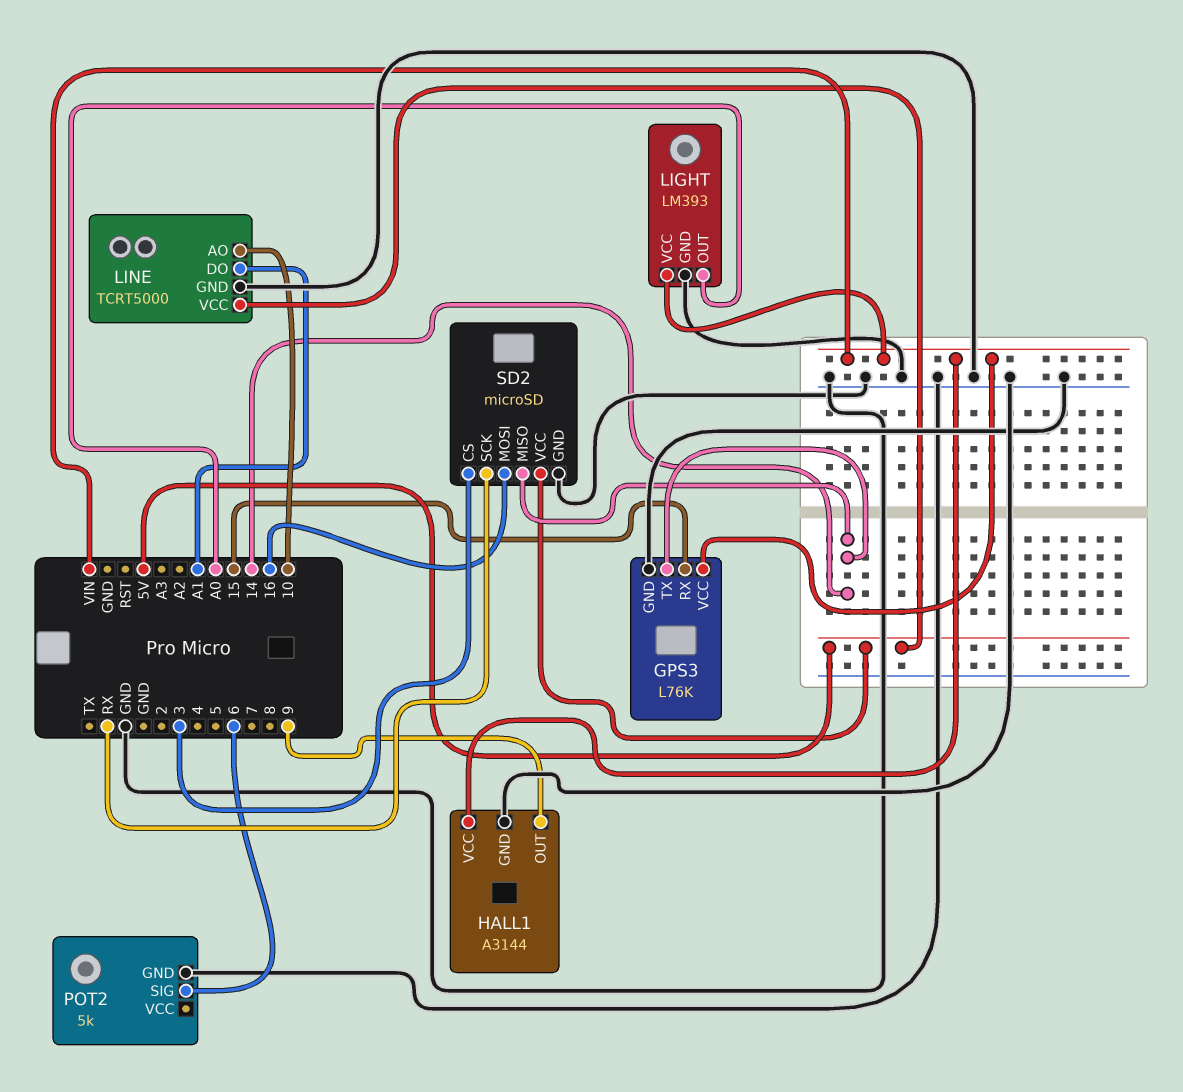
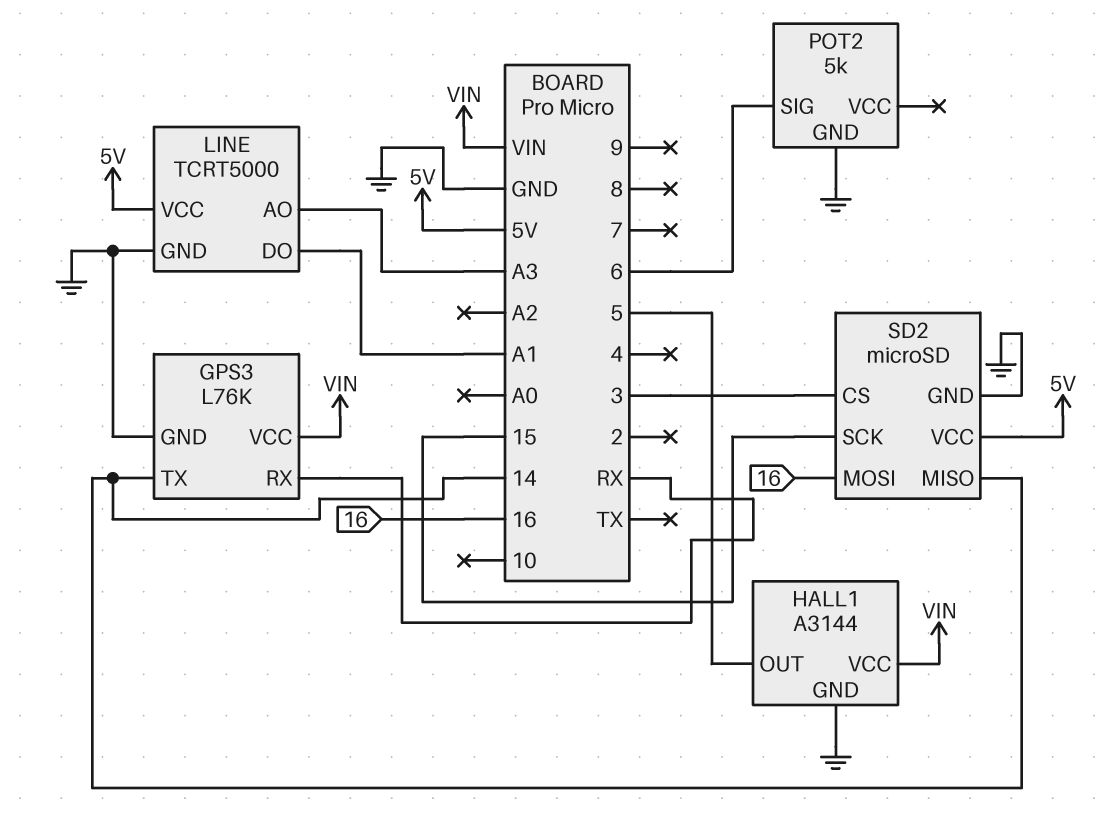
GPS3 pin RX: 15 -> RX
HALL1 pin OUT: 9 -> 5
LIGHT: LM393 -> none
LIGHT pin GND: GND -> none
LIGHT pin OUT: A0 -> none
LIGHT pin VCC: VIN -> none
LINE pin AO: 10 -> A3
SD2 pin SCK: RX -> 15

